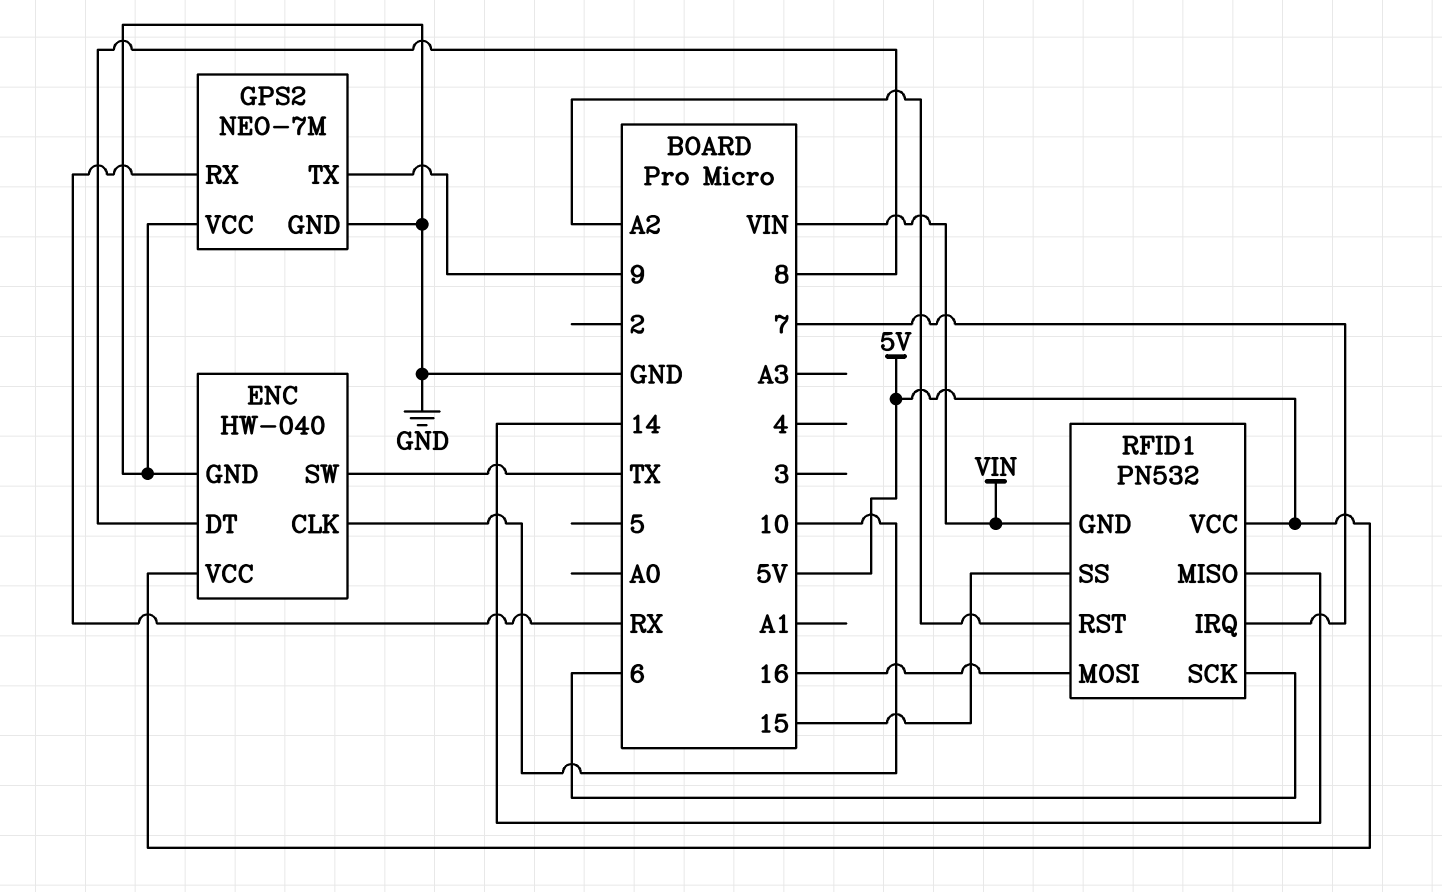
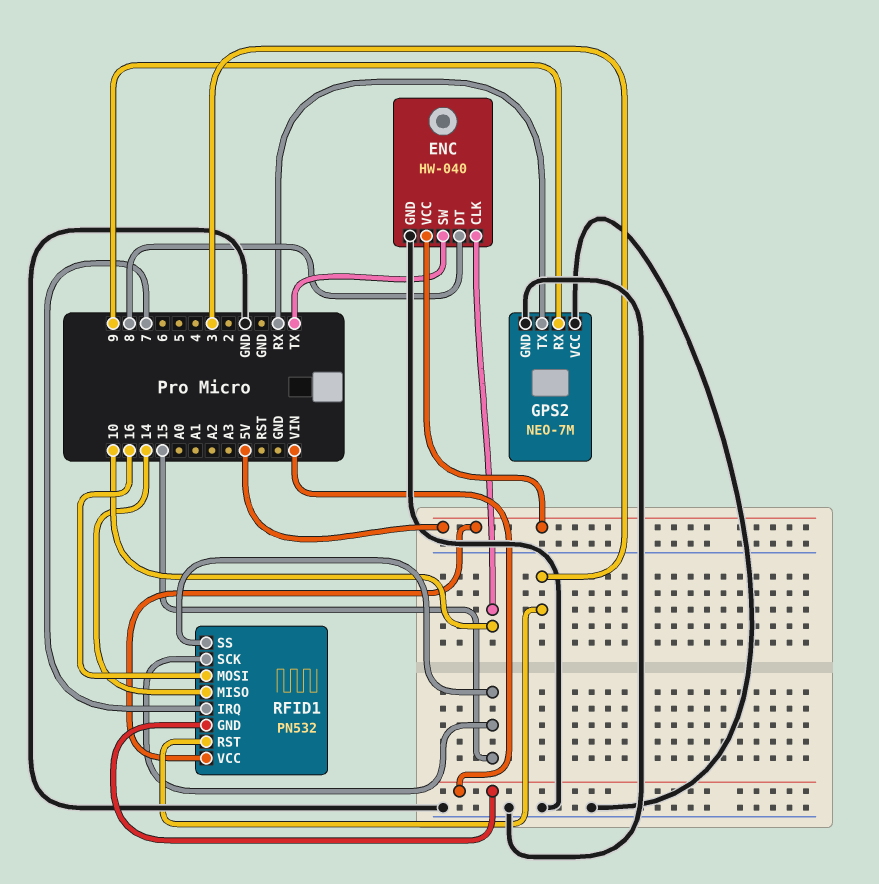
GPS2 pin RX: RX -> 9
GPS2 pin TX: 9 -> RX
RFID1 pin RST: A2 -> 3
RFID1 pin SCK: 6 -> 15

